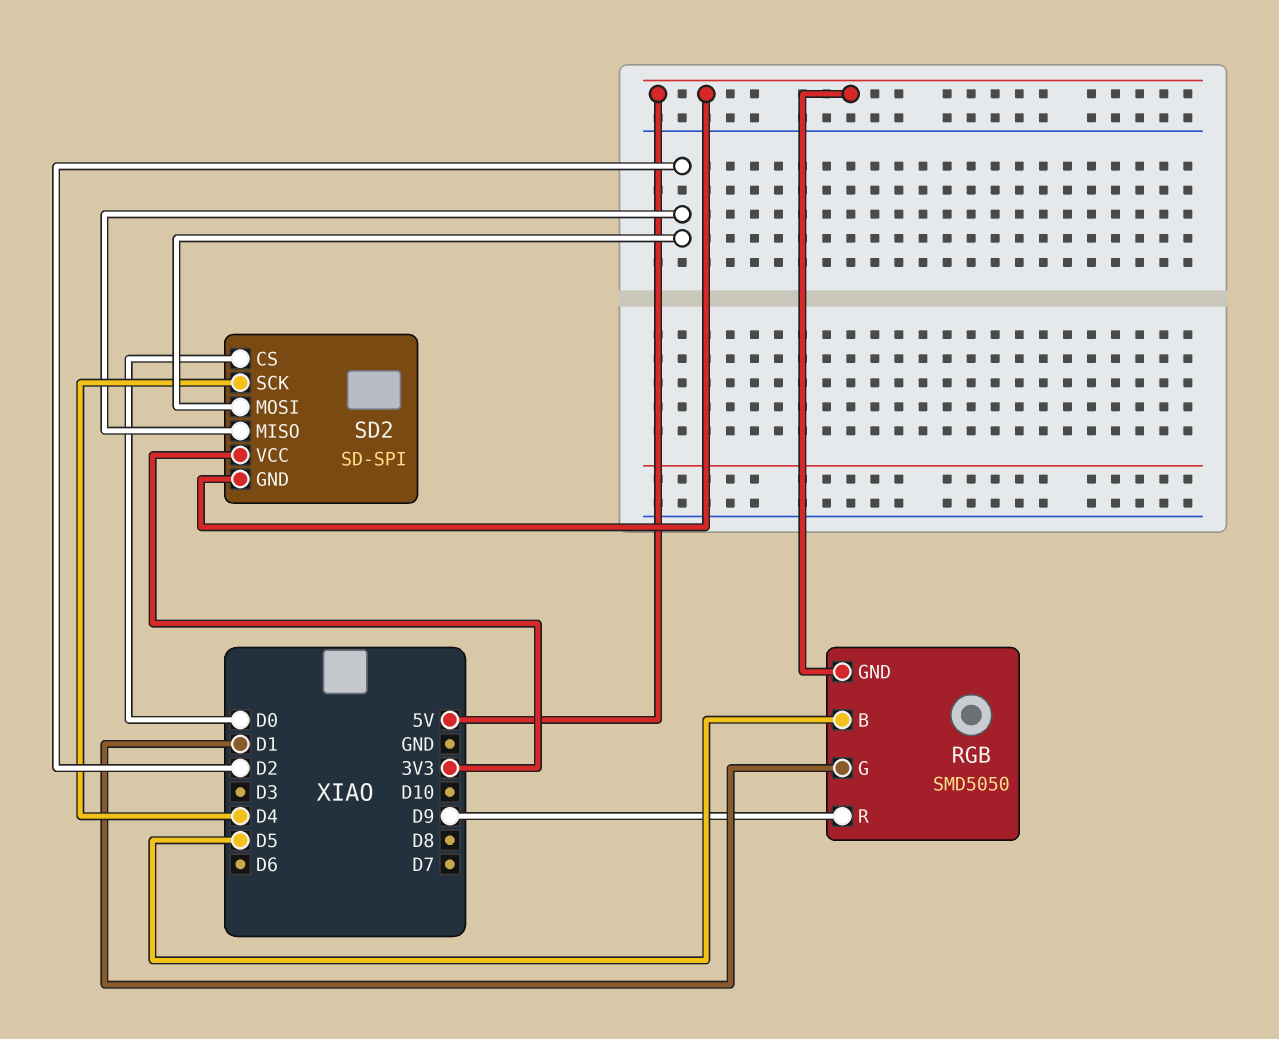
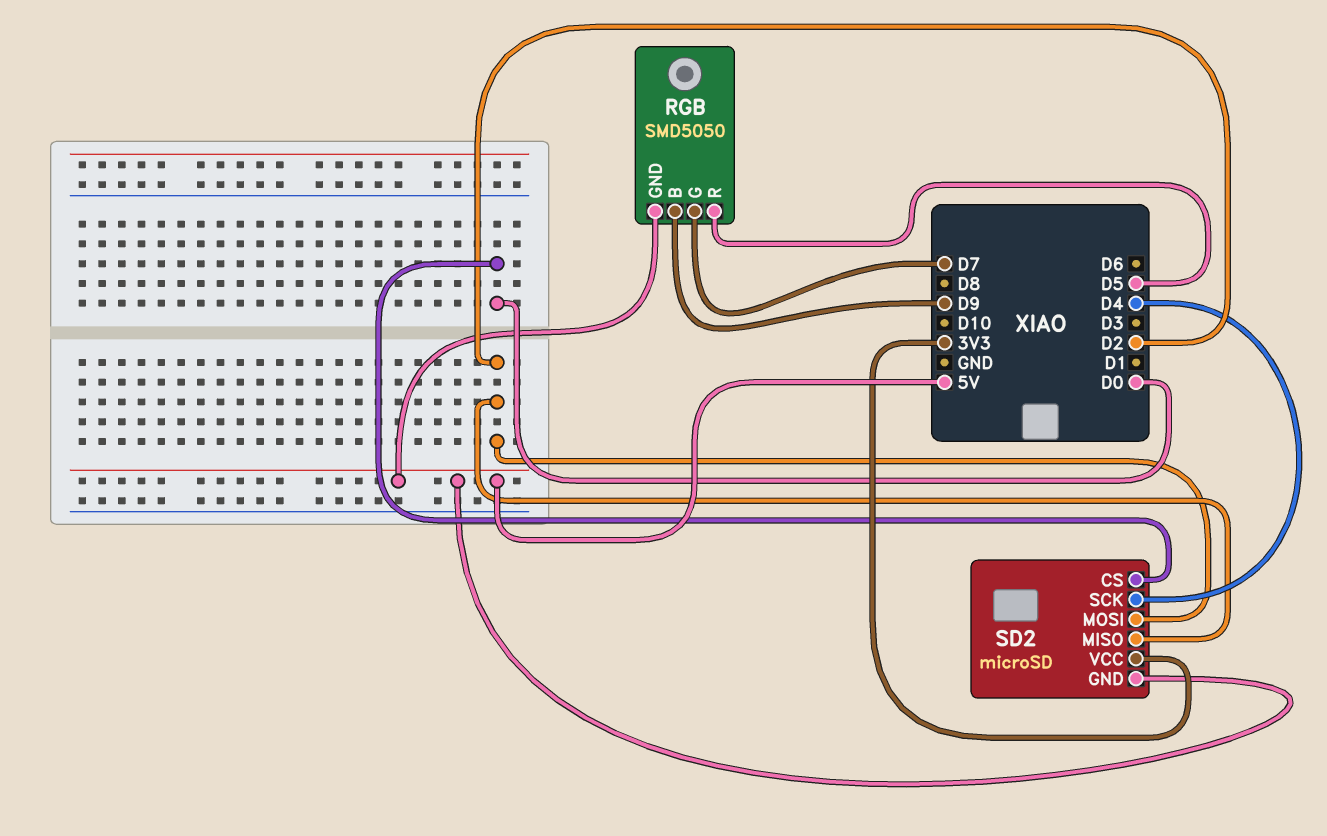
RGB pin B: D5 -> D9
RGB pin G: D1 -> D7
RGB pin R: D9 -> D5
SD2: SD-SPI -> microSD

